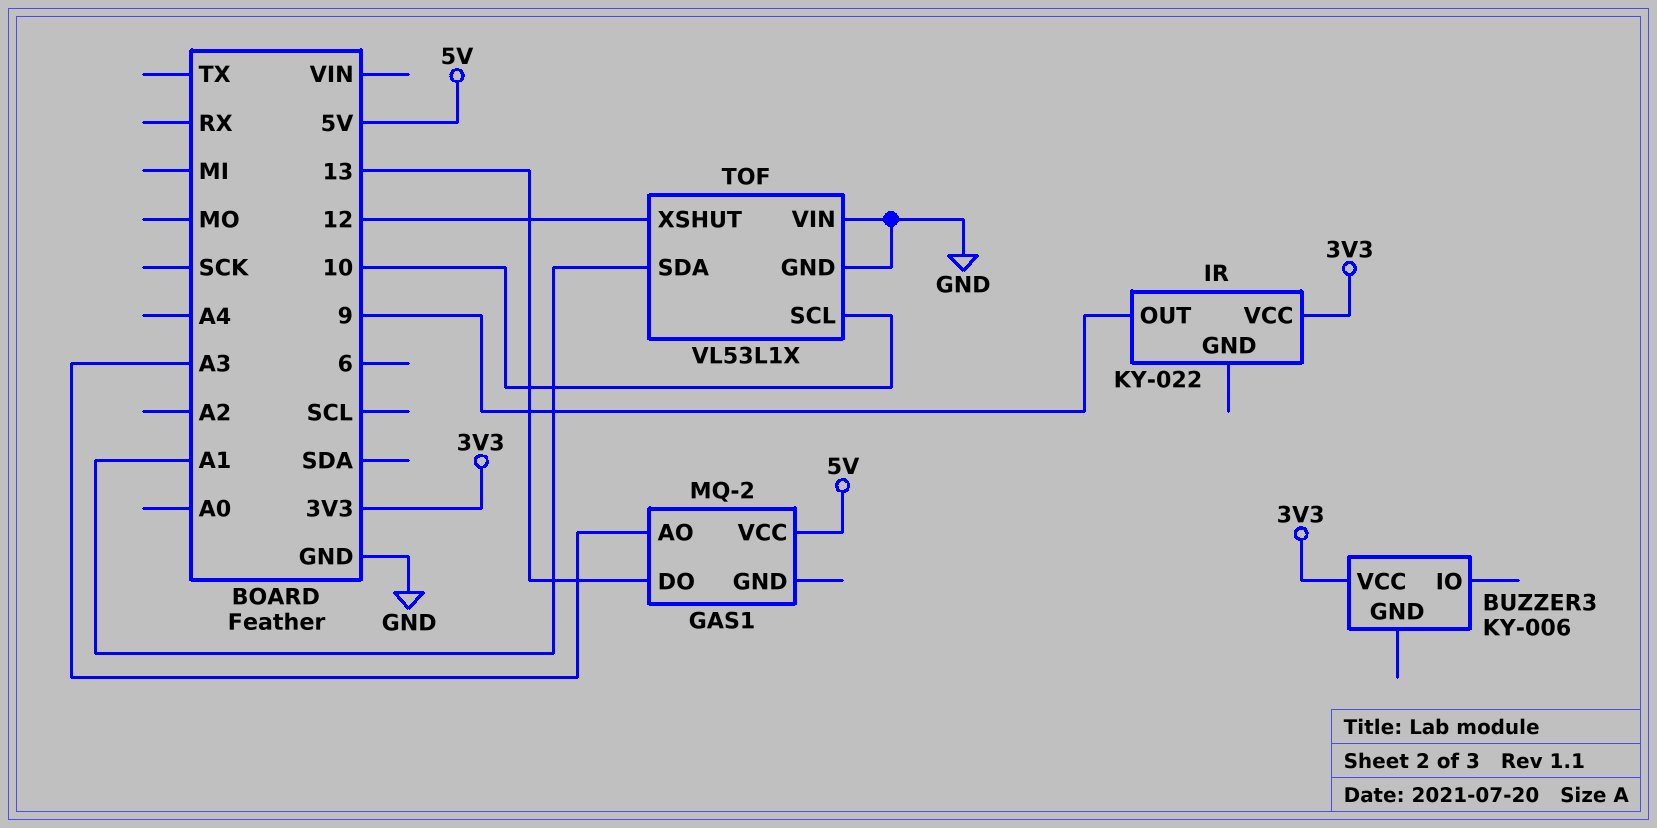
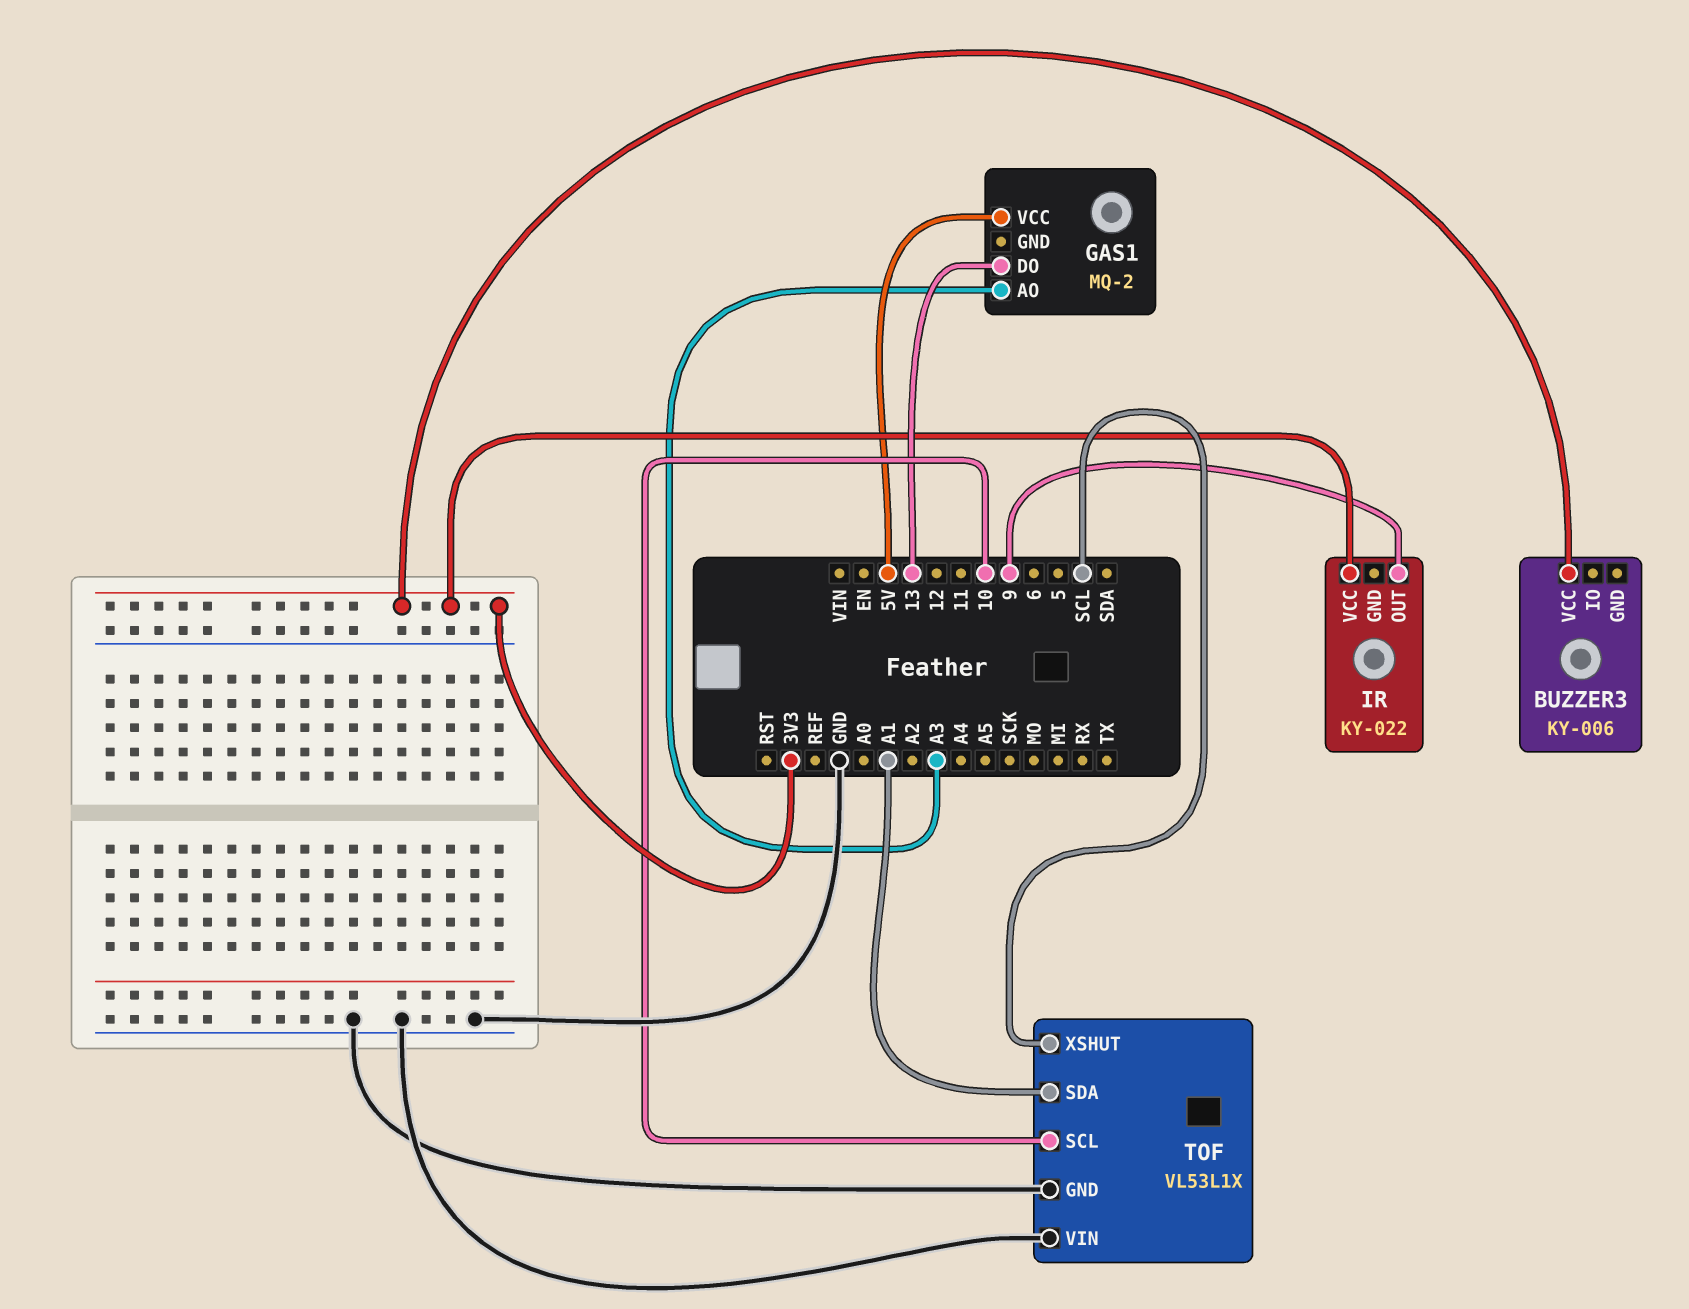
TOF pin XSHUT: 12 -> SCL

